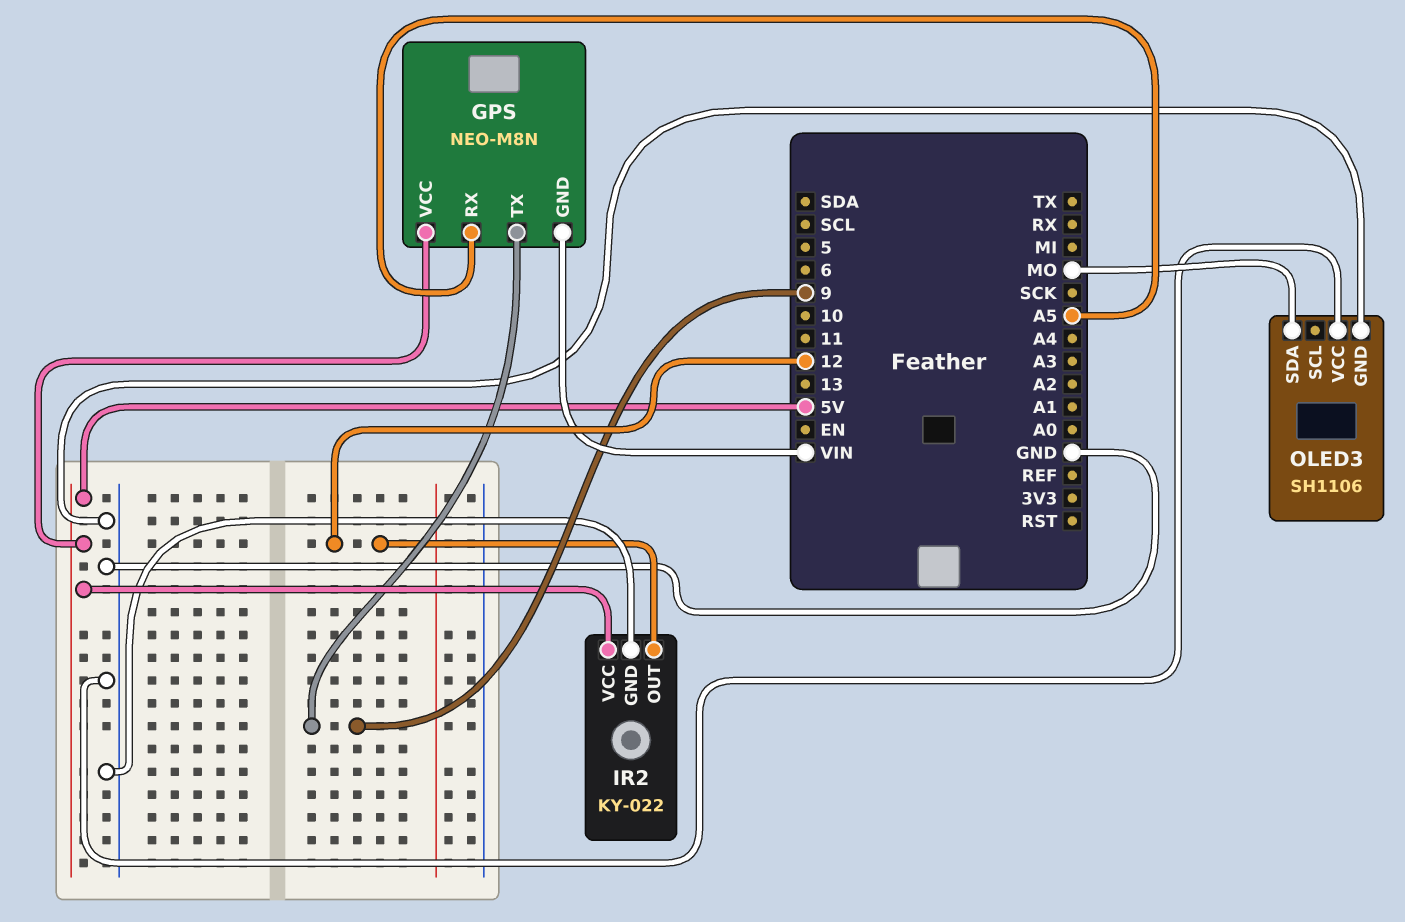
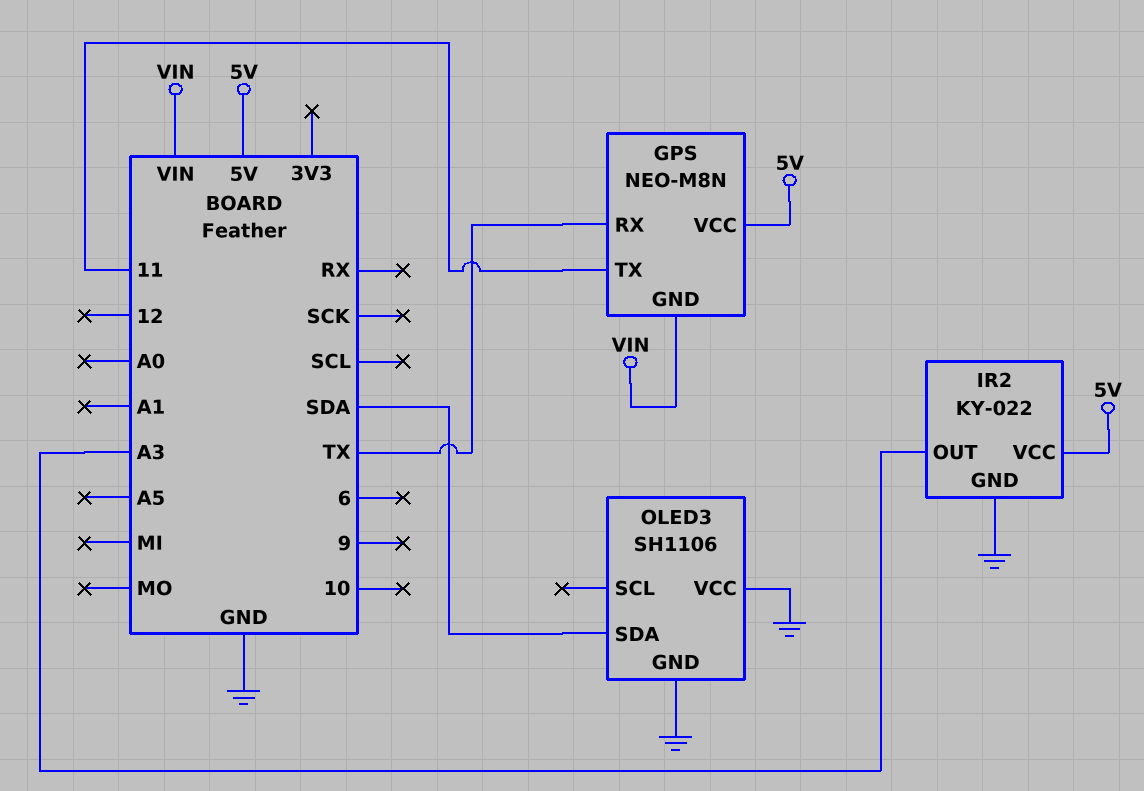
GPS pin RX: A5 -> TX
GPS pin TX: 9 -> 11
IR2 pin OUT: 12 -> A3
OLED3 pin SDA: MO -> SDA

